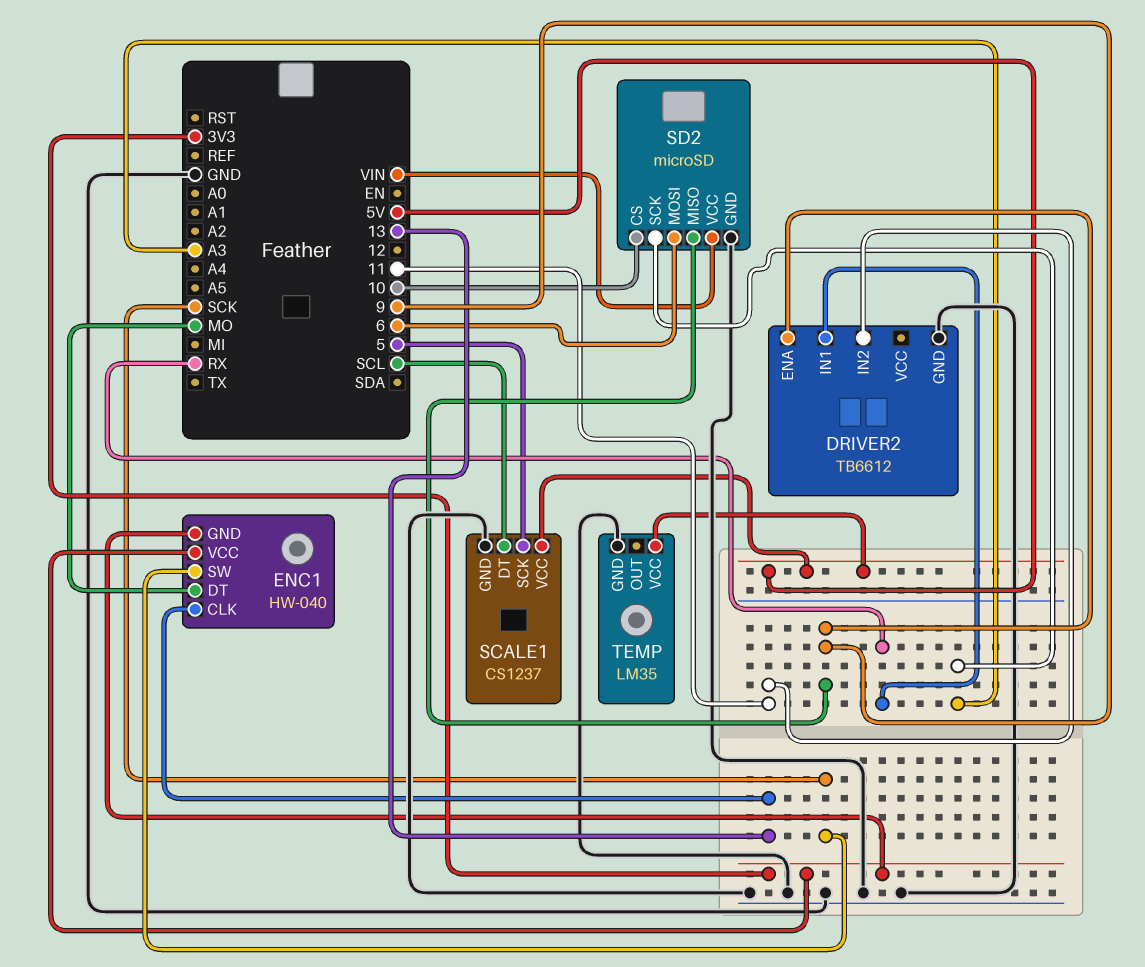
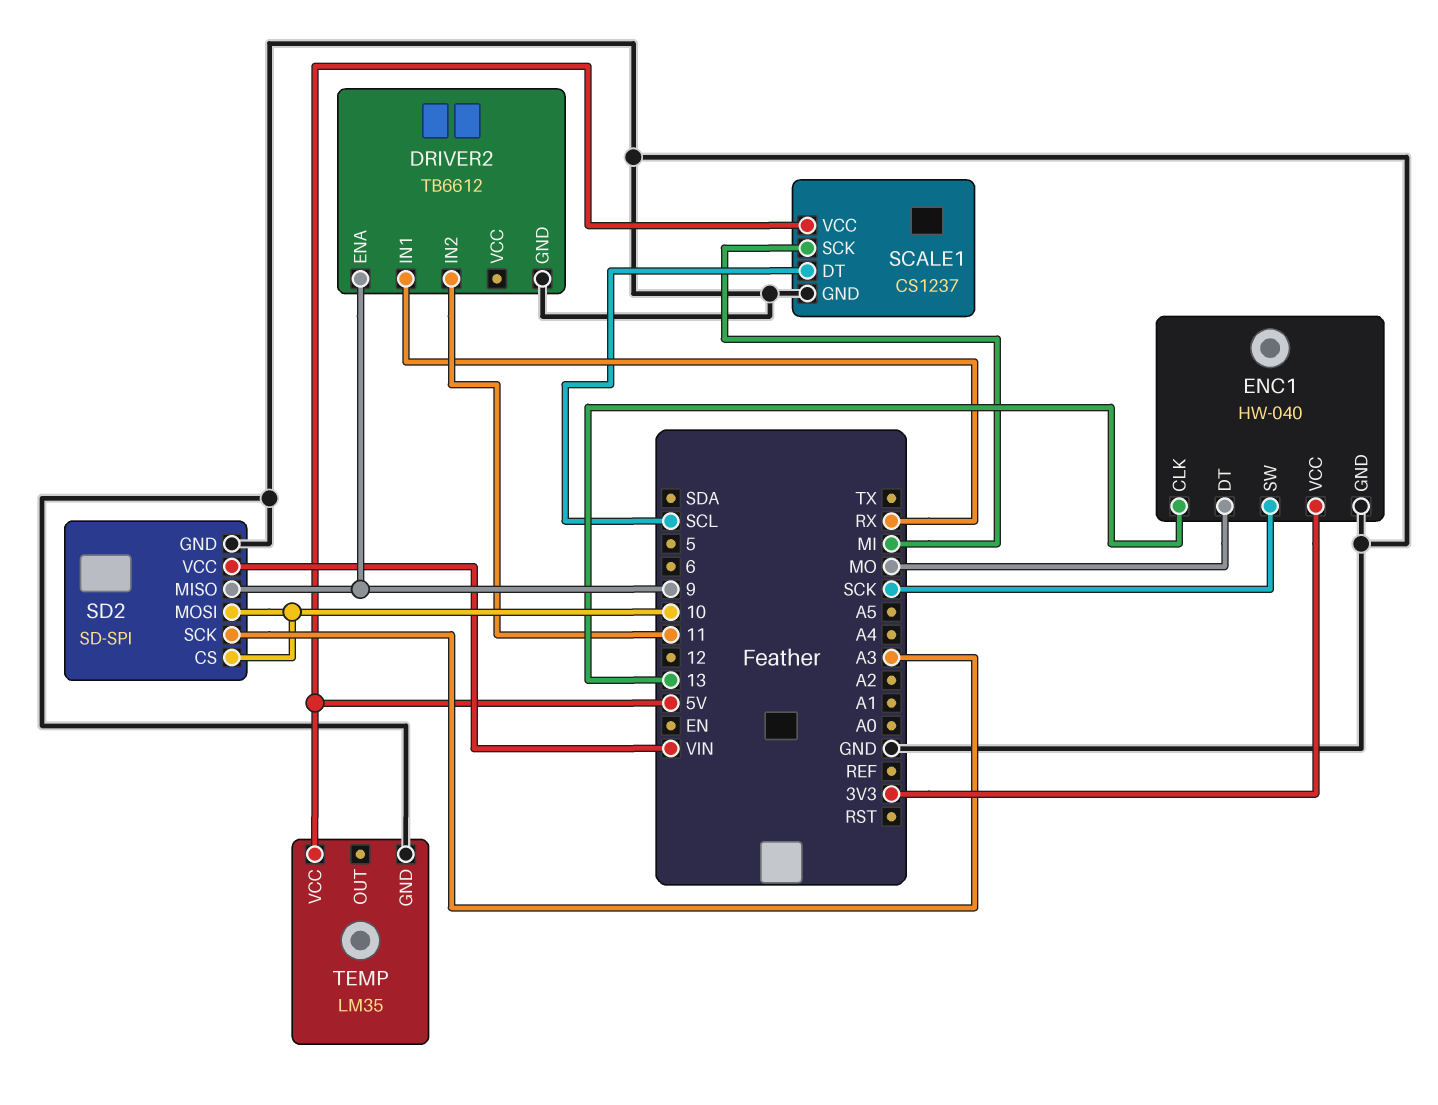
ENC1 pin GND: 3V3 -> GND
SCALE1 pin SCK: 5 -> MI
SD2: microSD -> SD-SPI
SD2 pin MOSI: 6 -> 10

